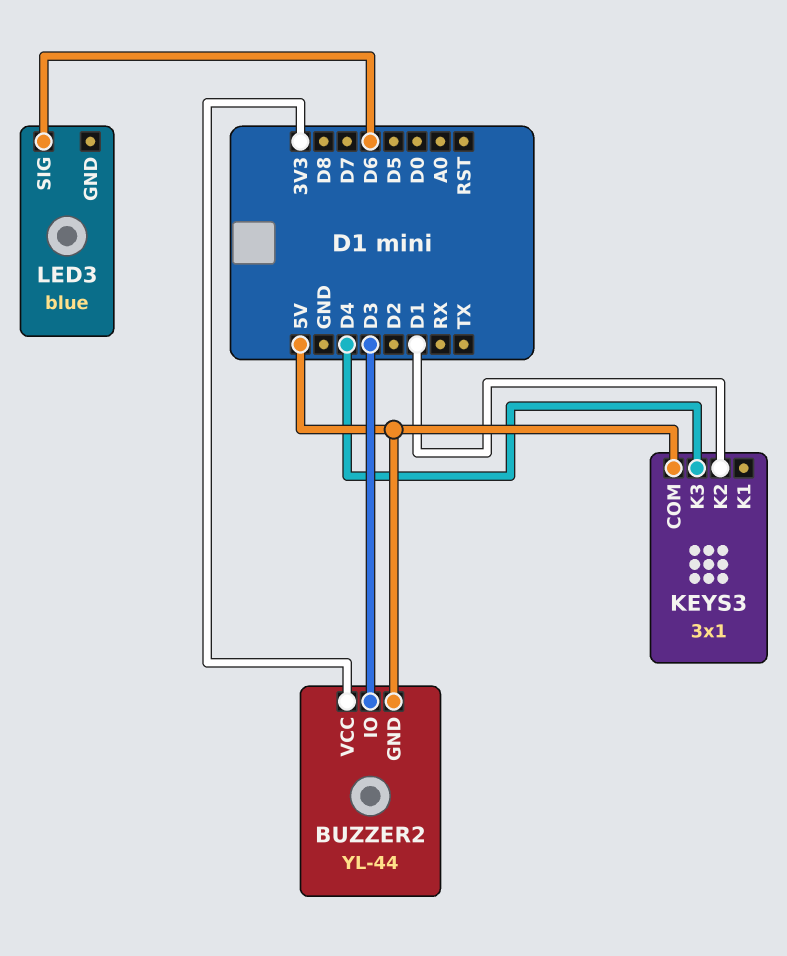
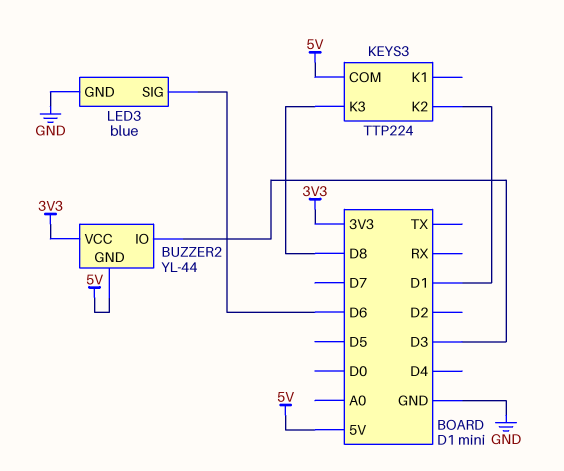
KEYS3: 3x1 -> TTP224
KEYS3 pin K3: D4 -> D8
LED3 pin GND: none -> GND

